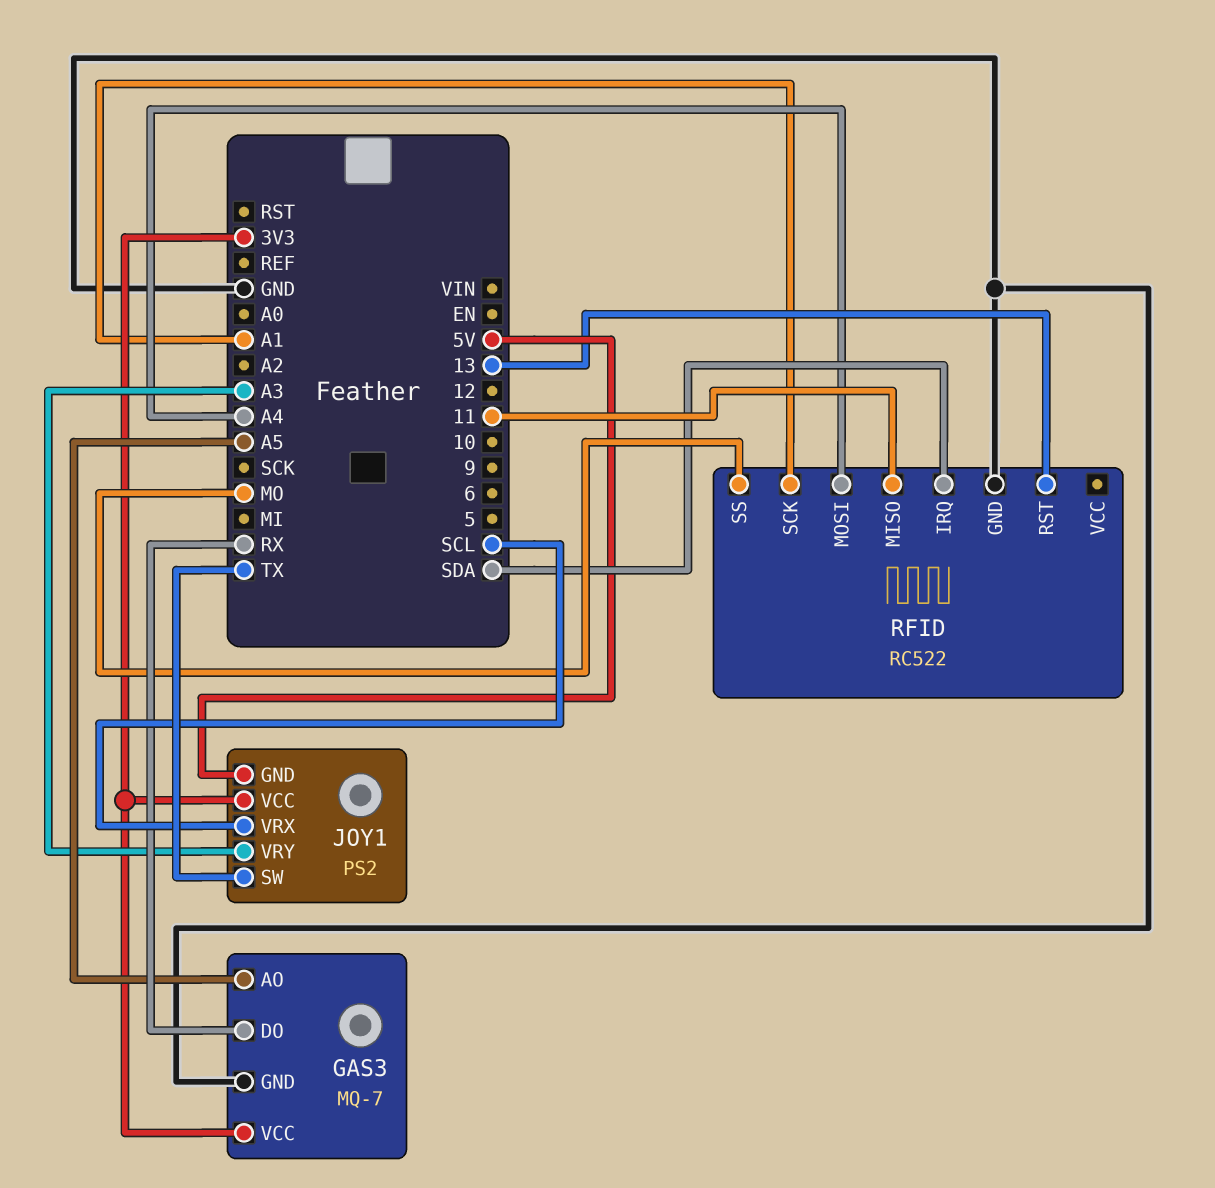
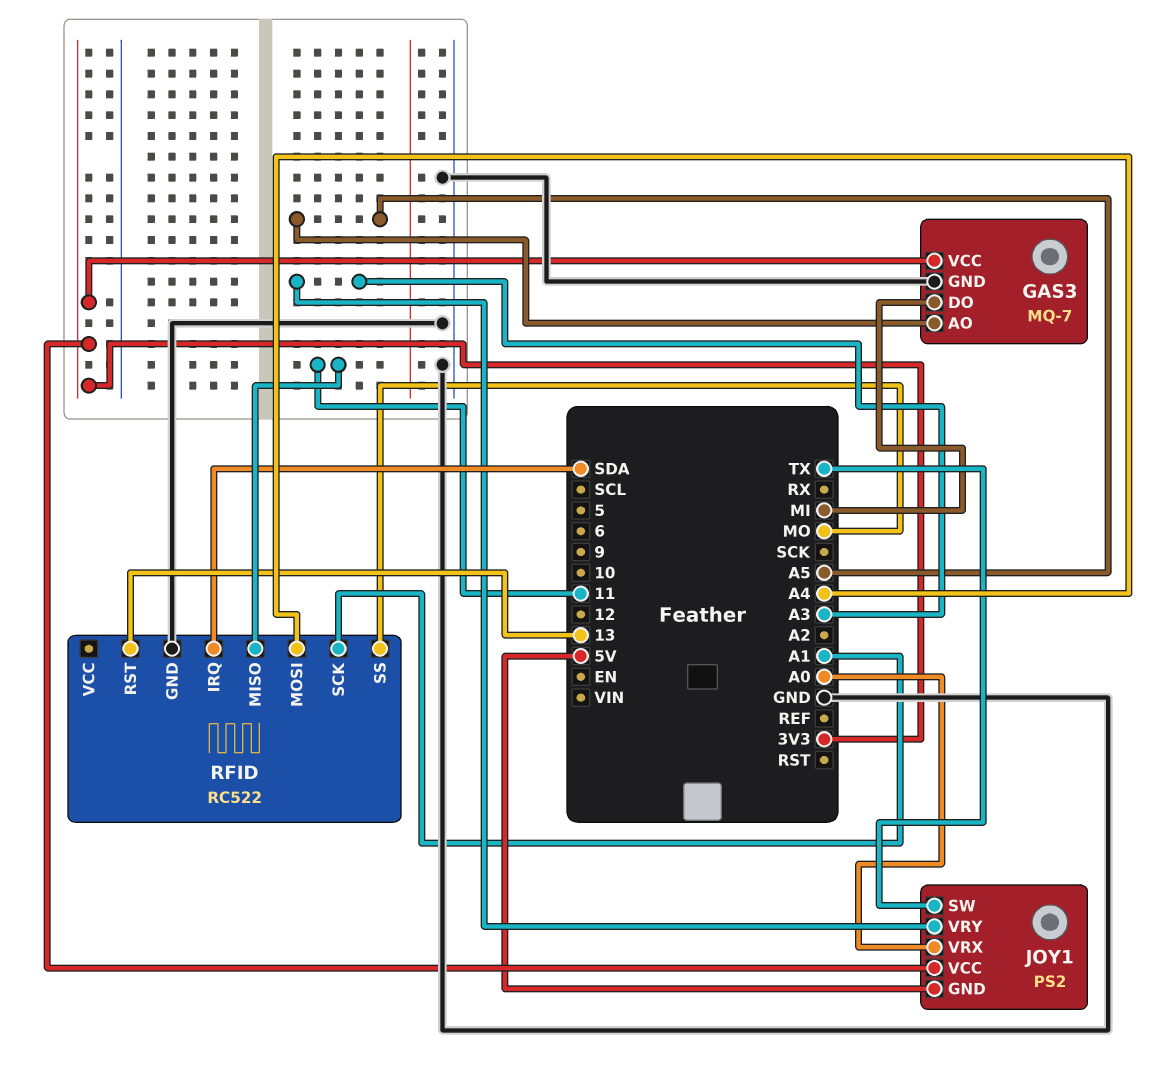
GAS3 pin DO: RX -> MI
JOY1 pin VRX: SCL -> A0

